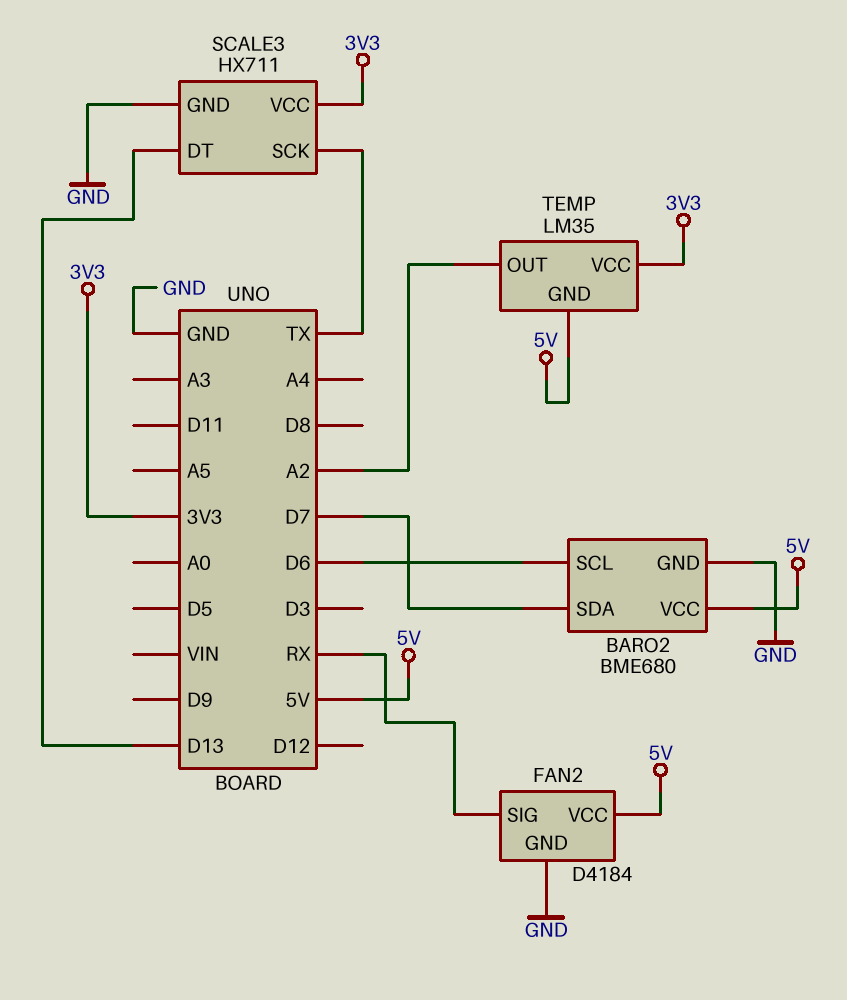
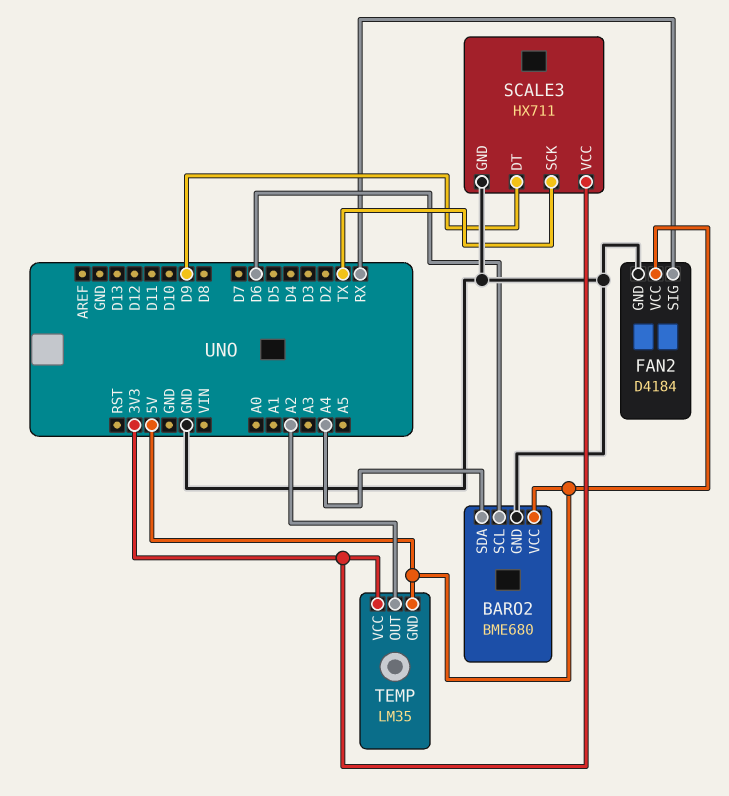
BARO2 pin SDA: D7 -> A4
SCALE3 pin DT: D13 -> D9

